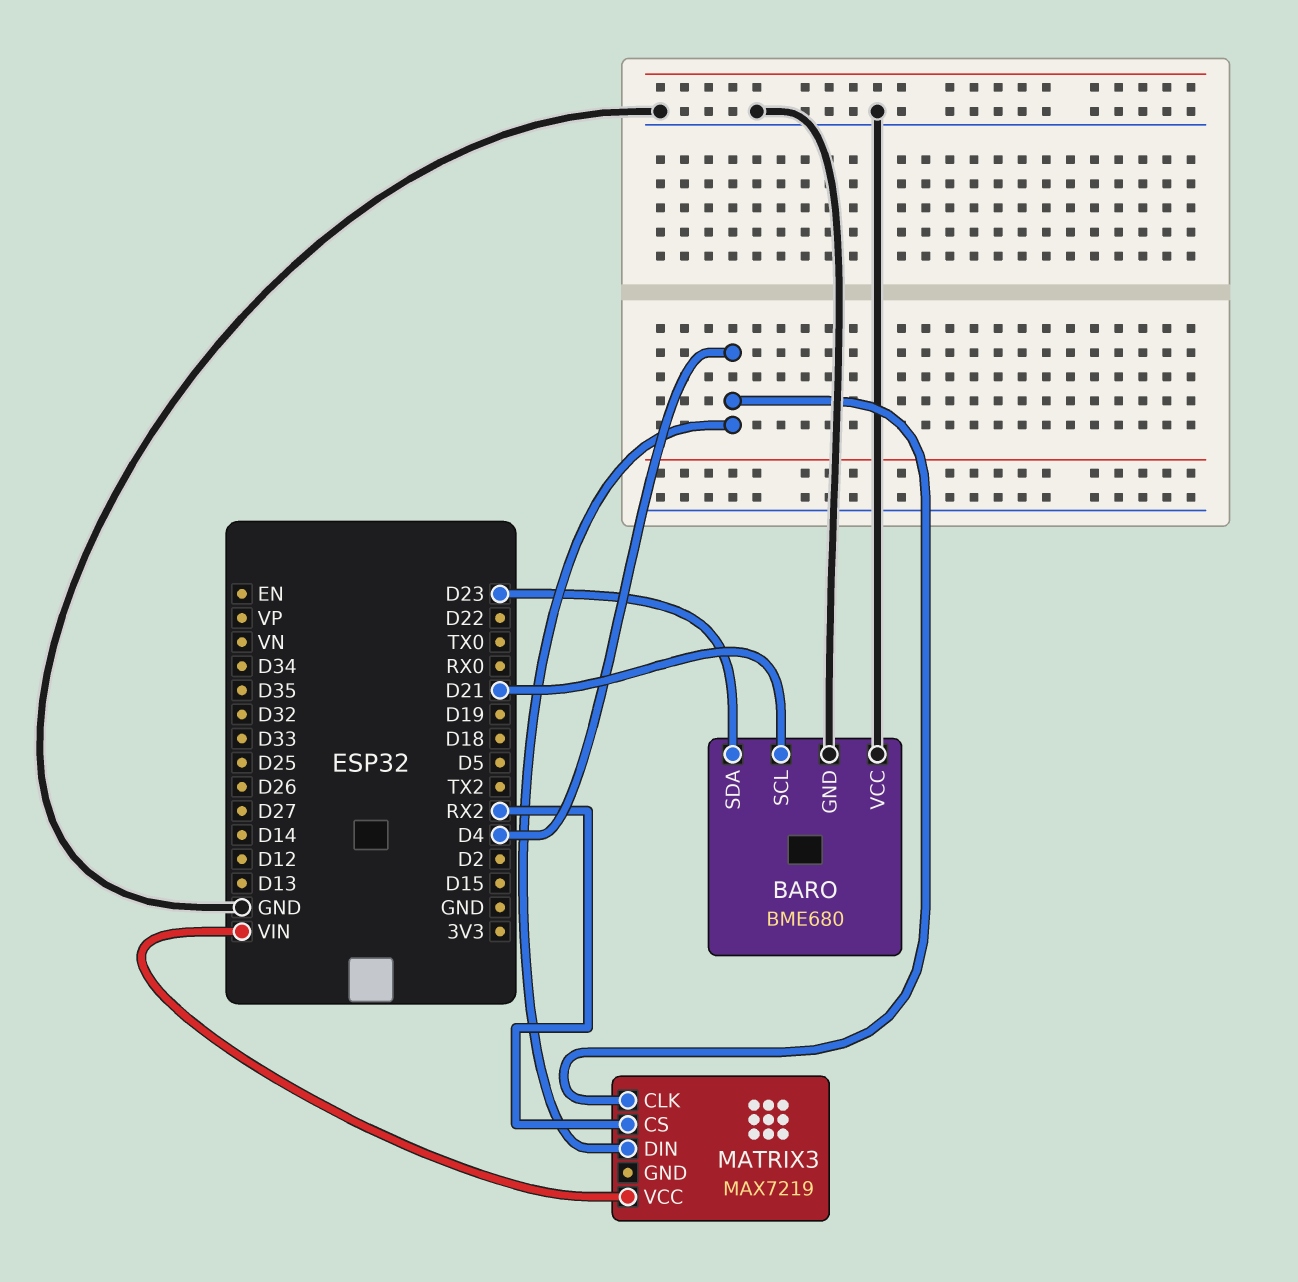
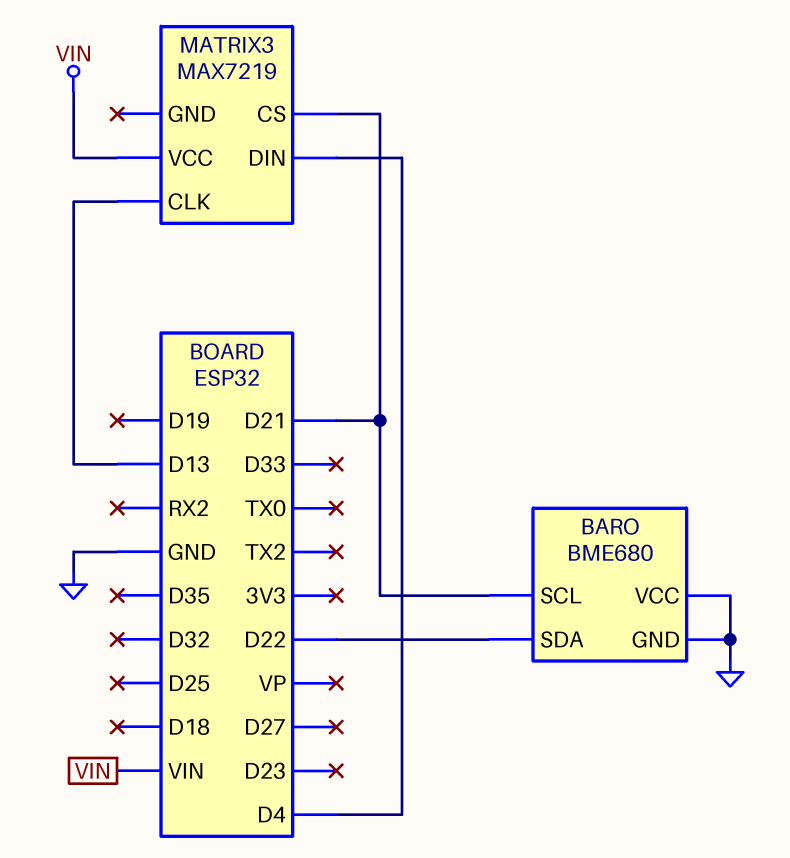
BARO pin SDA: D23 -> D22
MATRIX3 pin CLK: D4 -> D13
MATRIX3 pin CS: RX2 -> D21

